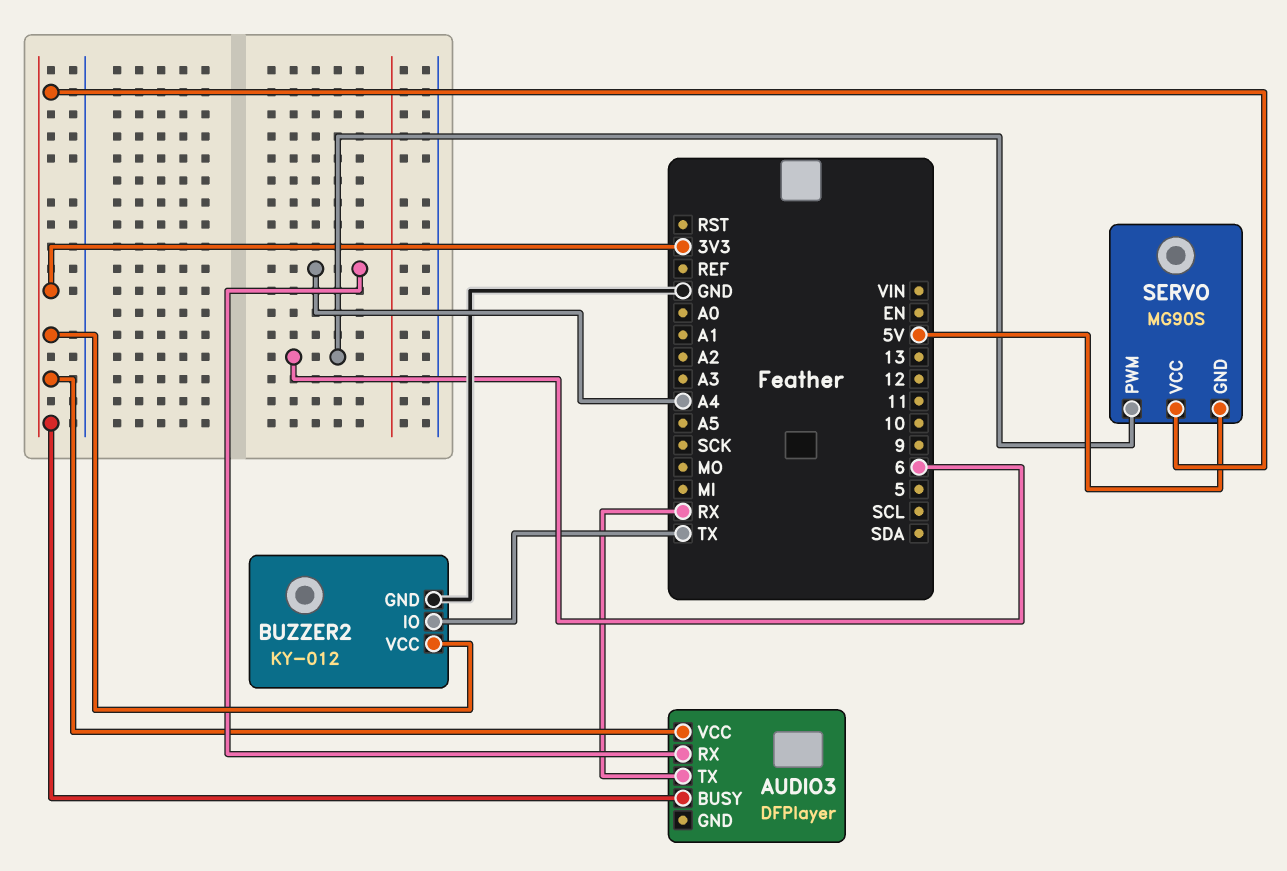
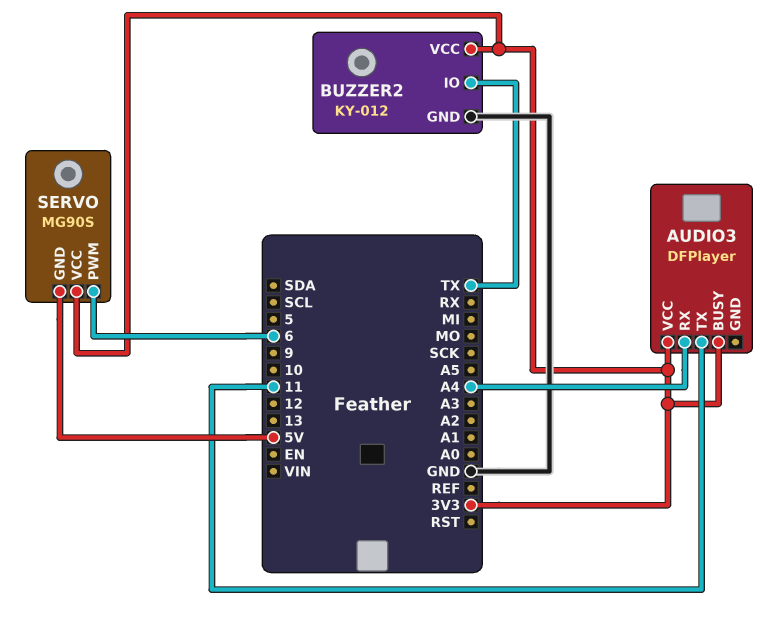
AUDIO3 pin TX: RX -> 11

